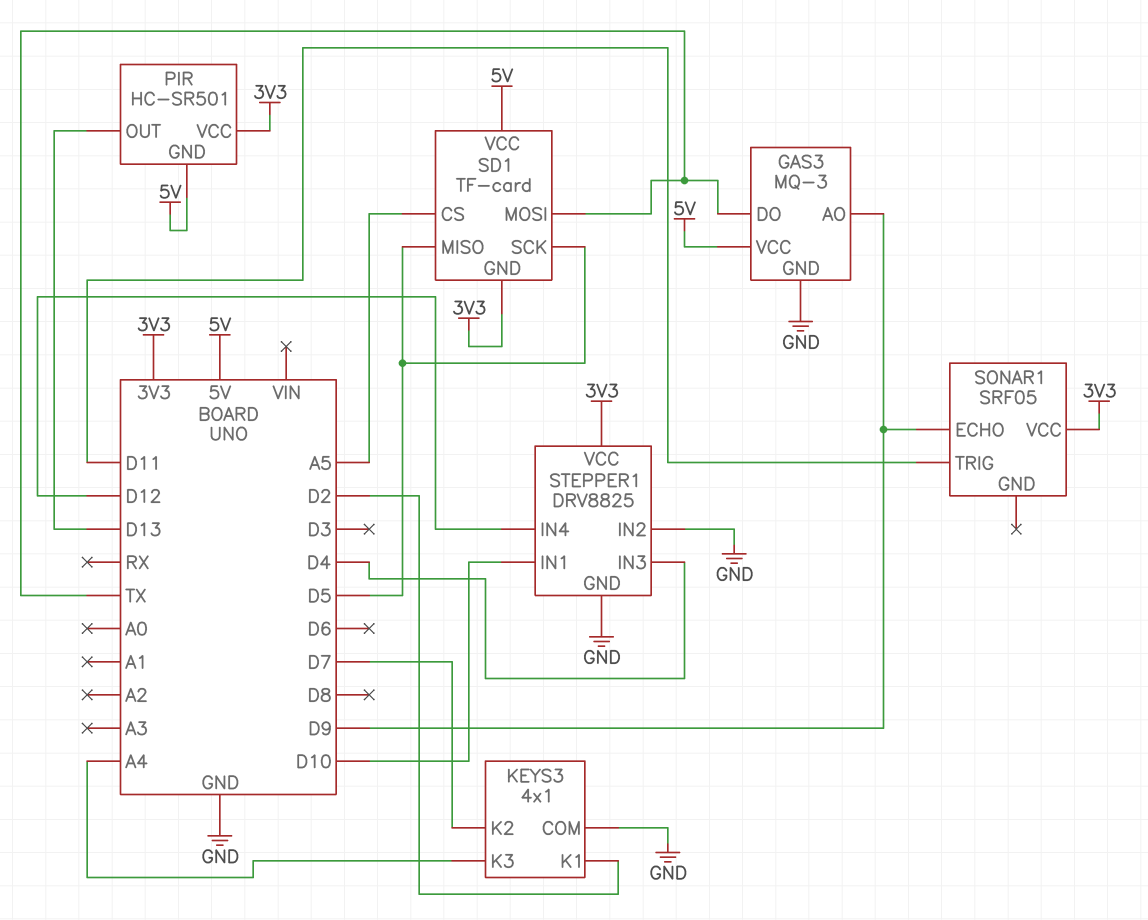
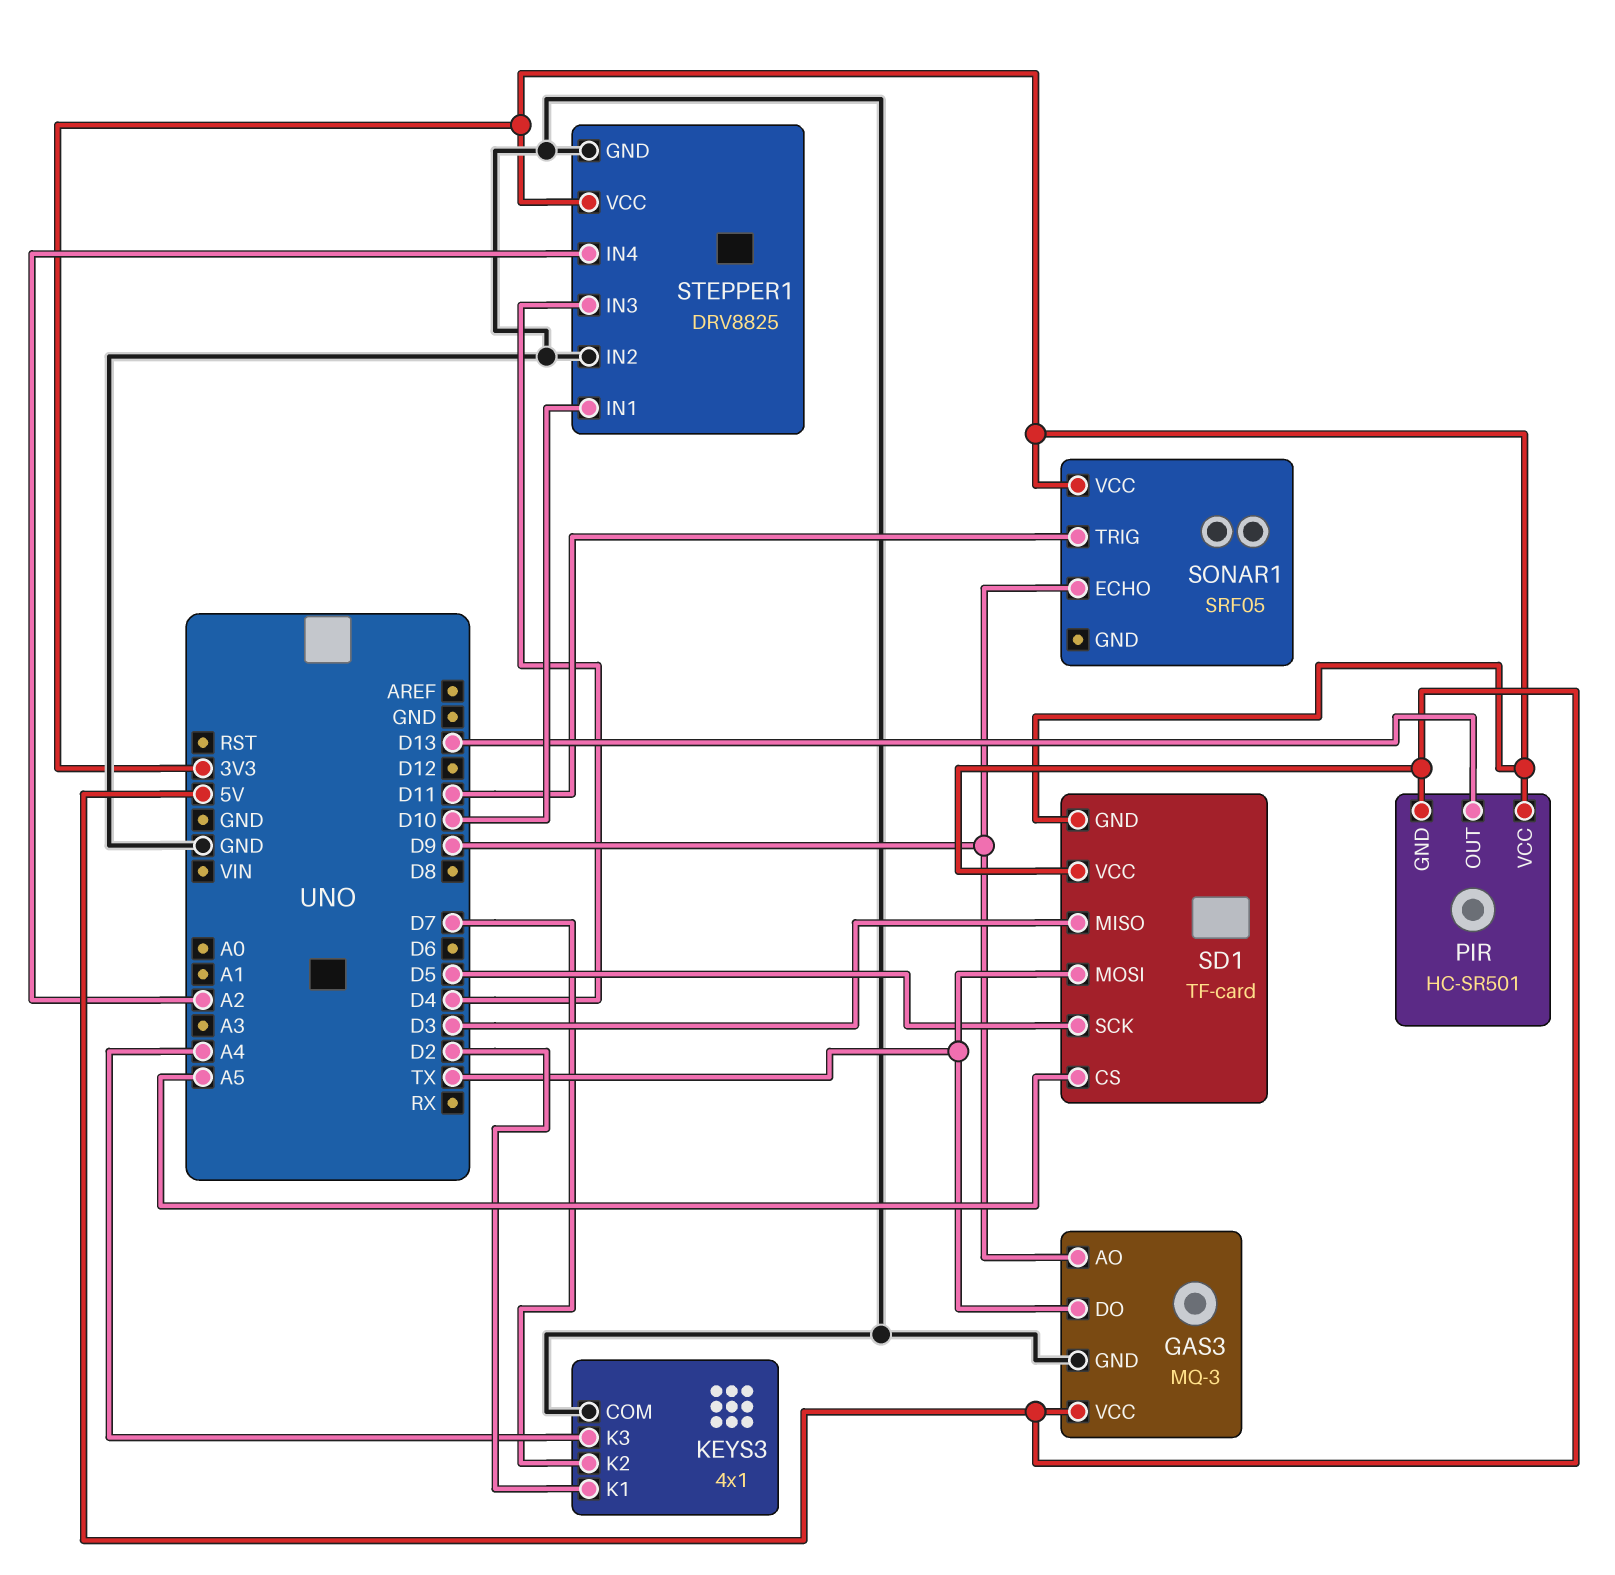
SD1 pin MISO: D5 -> D3
STEPPER1 pin IN4: D12 -> A2

